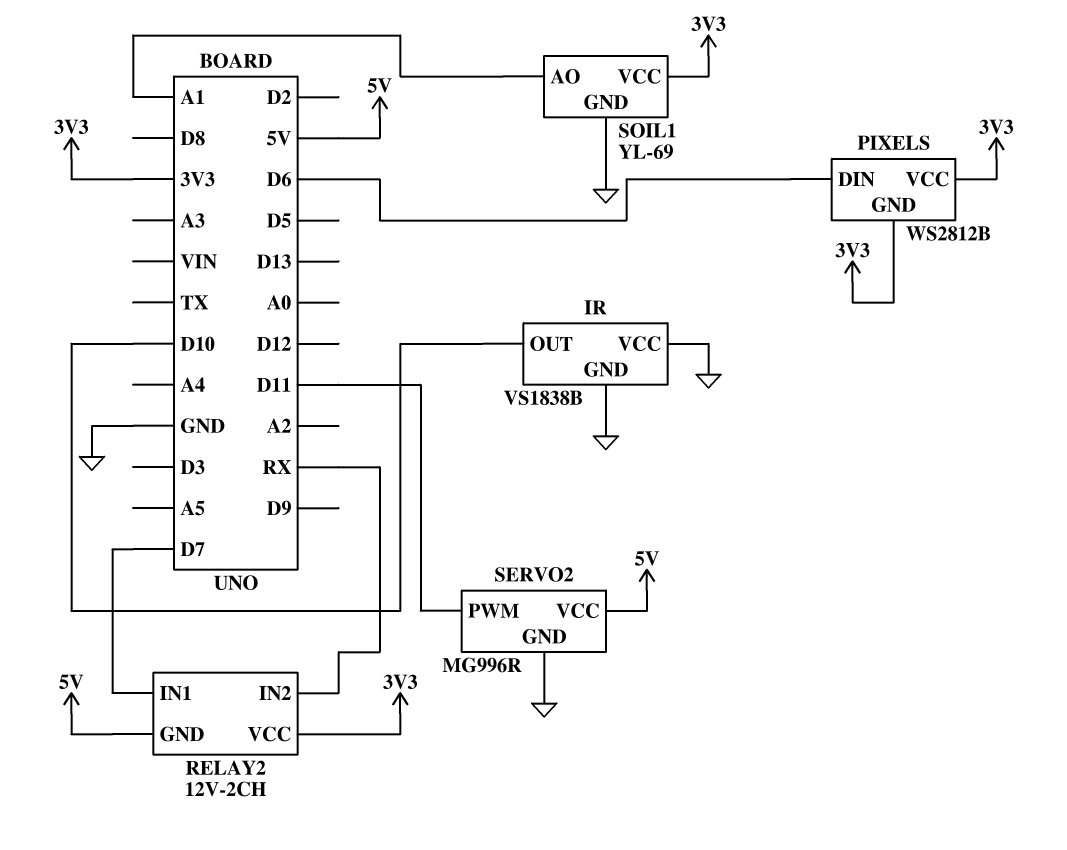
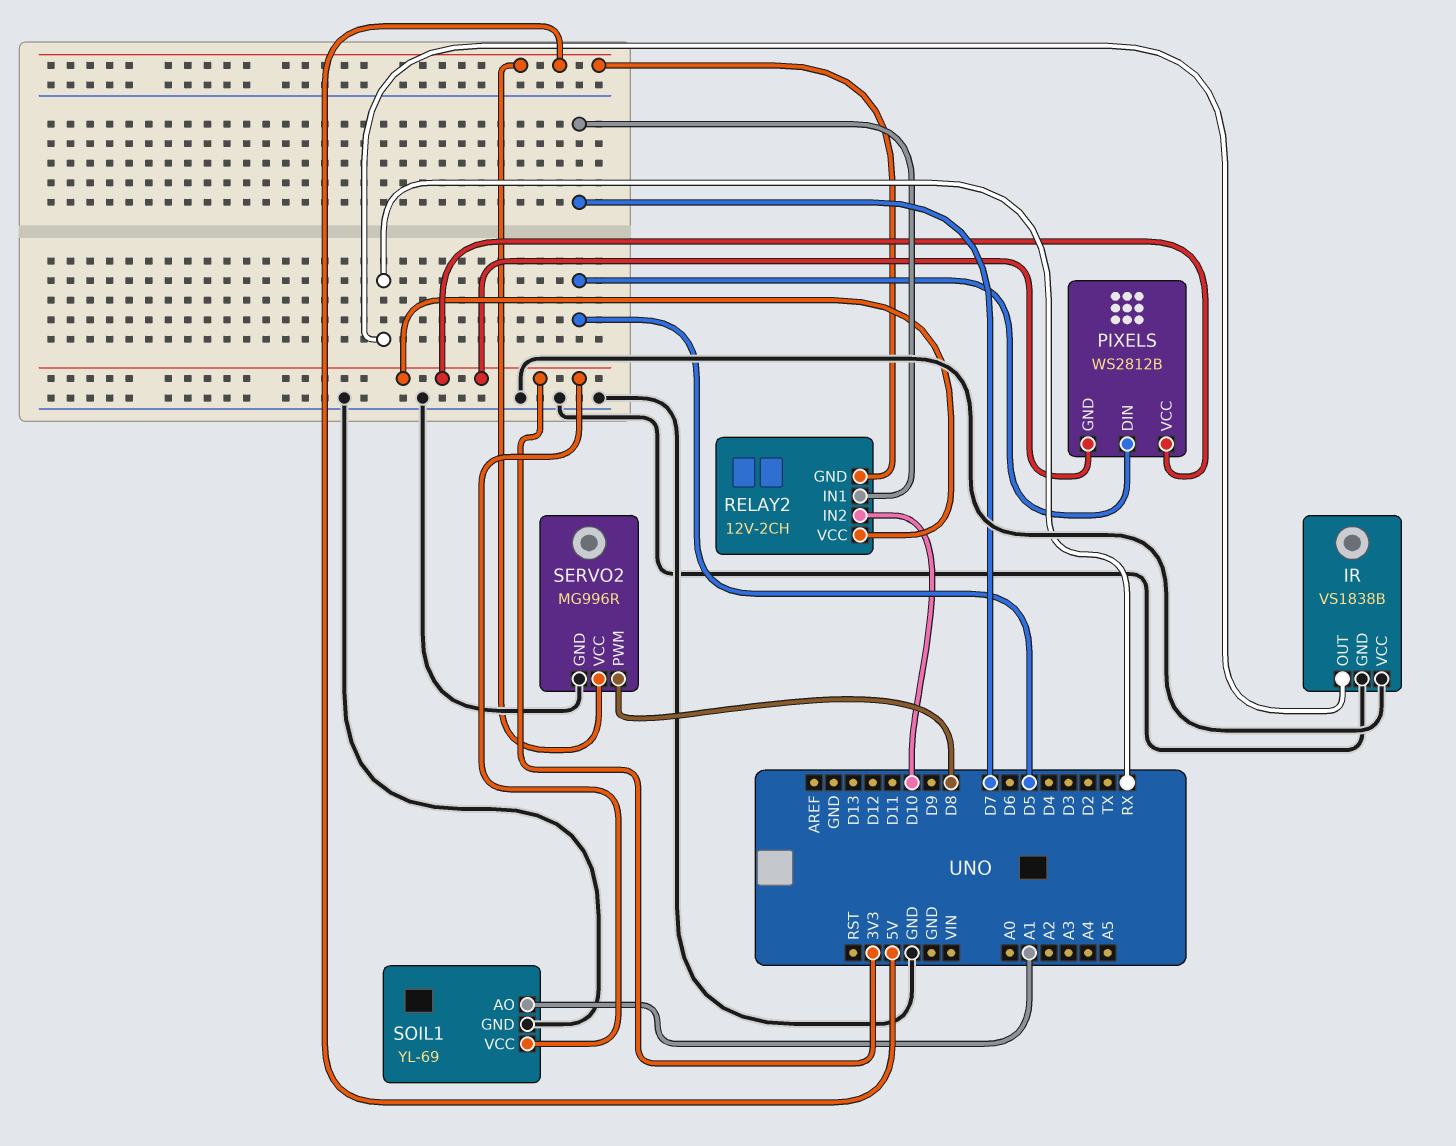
IR pin OUT: D10 -> RX
PIXELS pin DIN: D6 -> D5
RELAY2 pin IN2: RX -> D10
SERVO2 pin PWM: D11 -> D8

